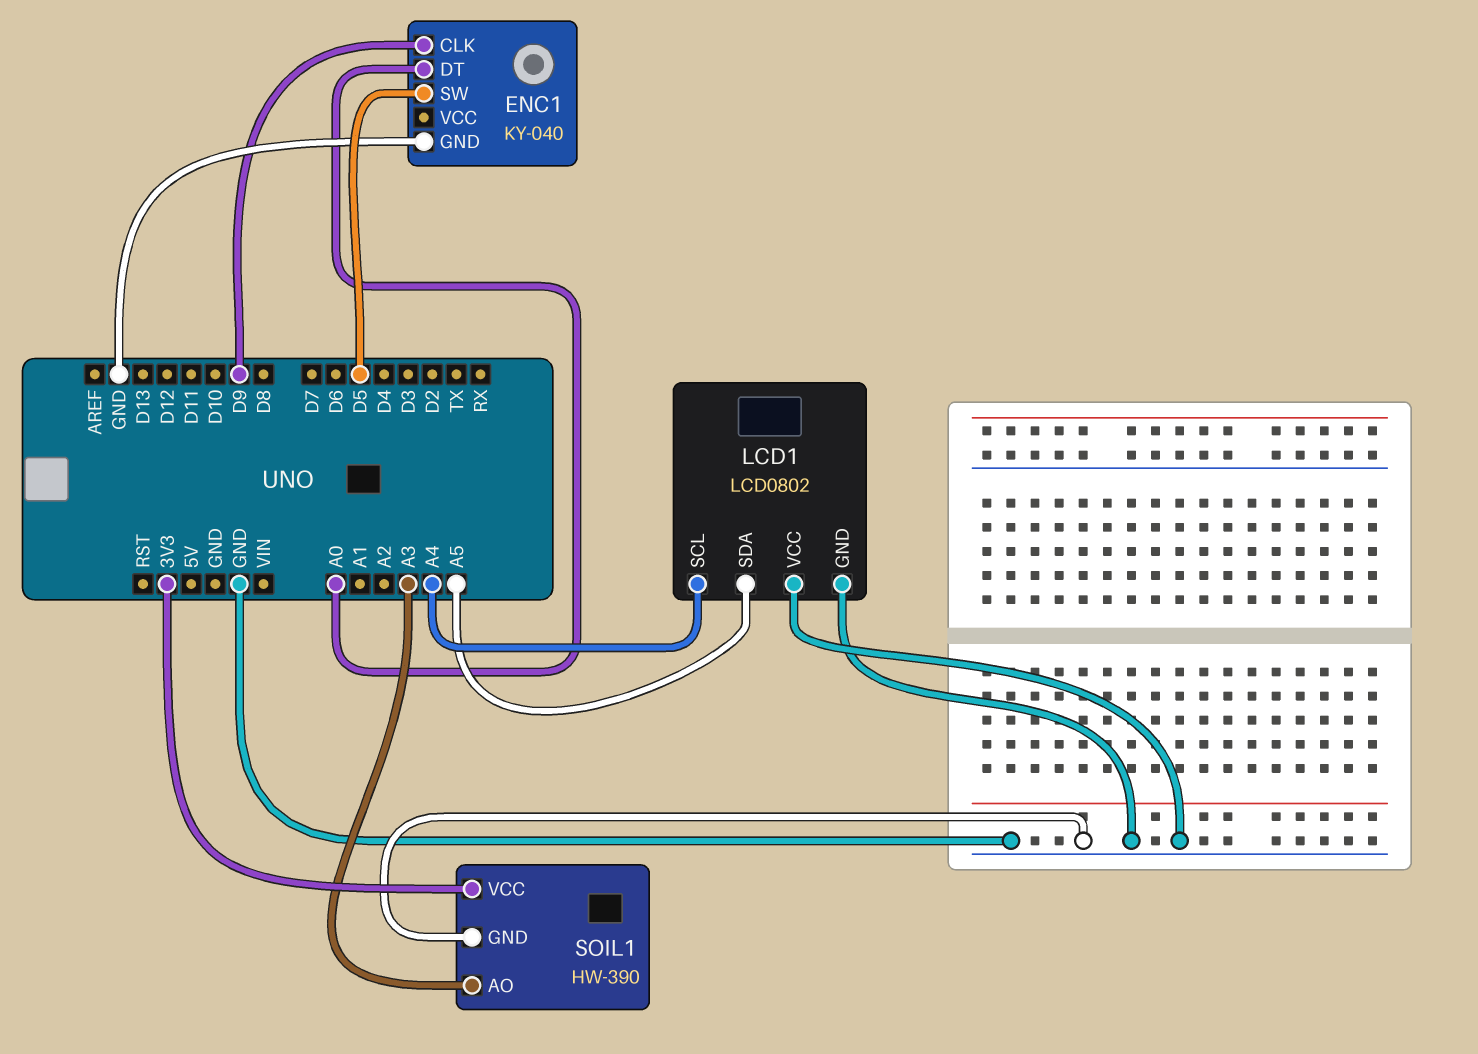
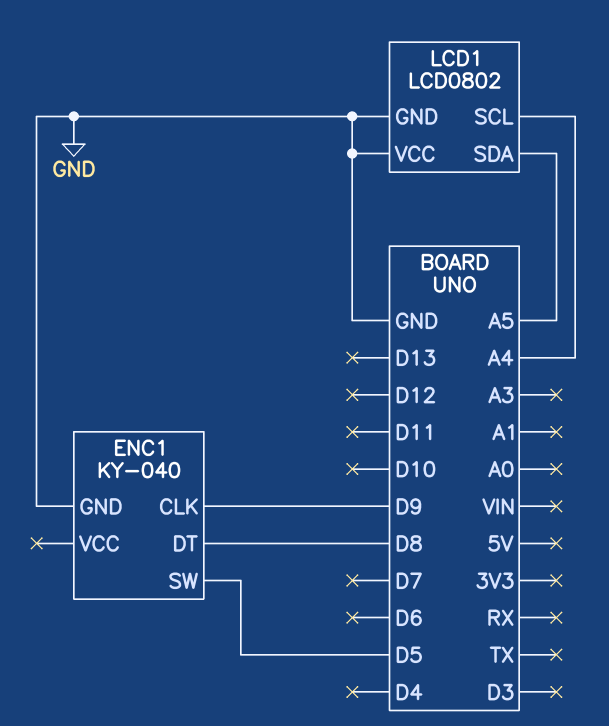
ENC1 pin DT: A0 -> D8
SOIL1: HW-390 -> none
SOIL1 pin AO: A3 -> none
SOIL1 pin GND: GND -> none
SOIL1 pin VCC: 3V3 -> none

